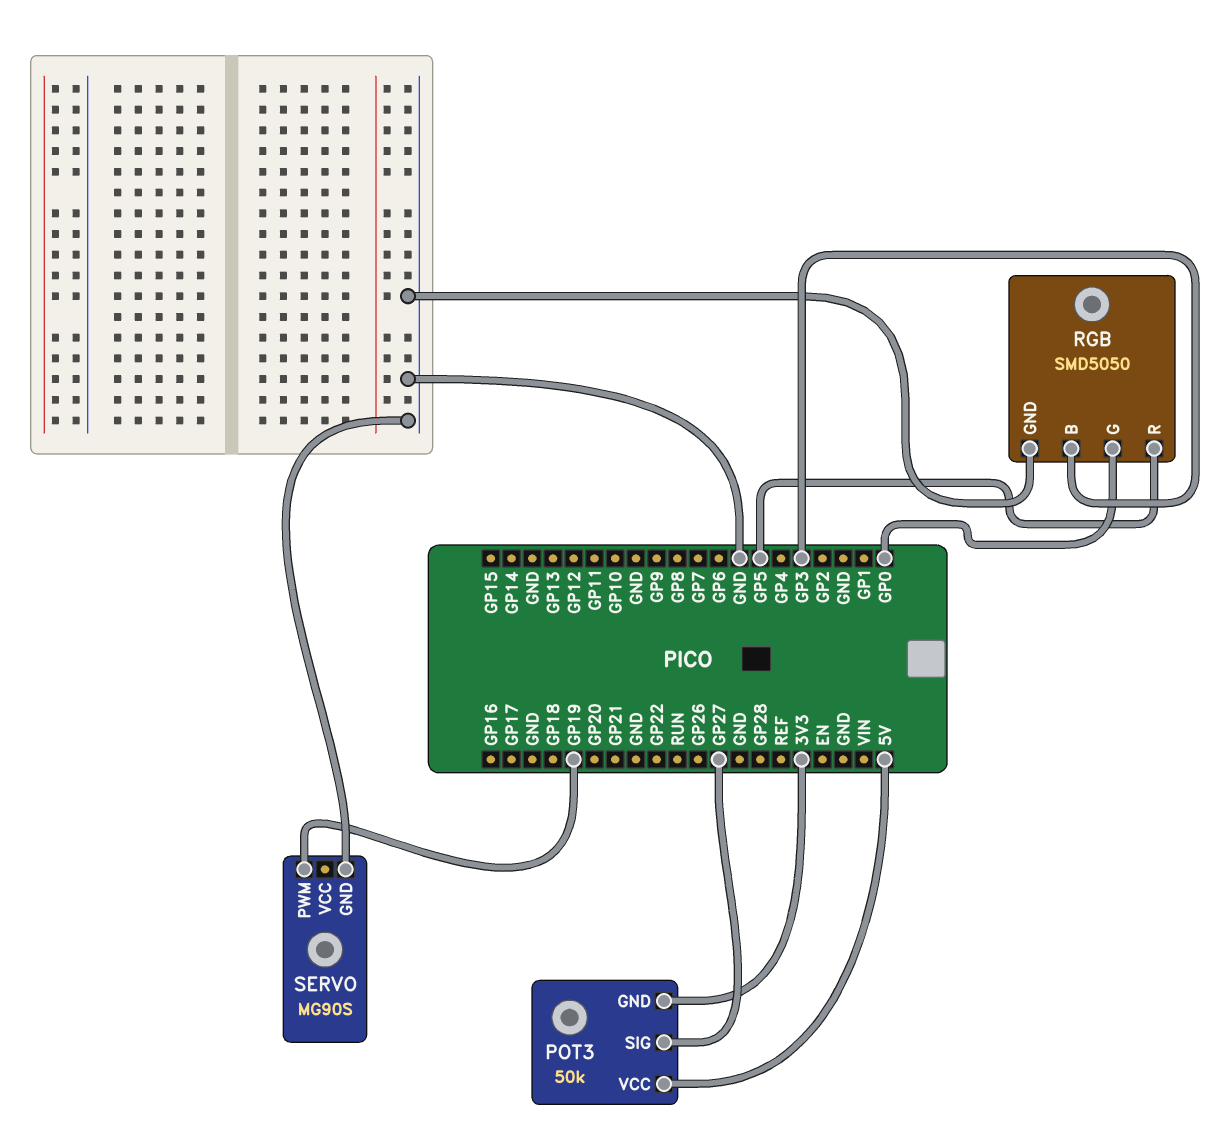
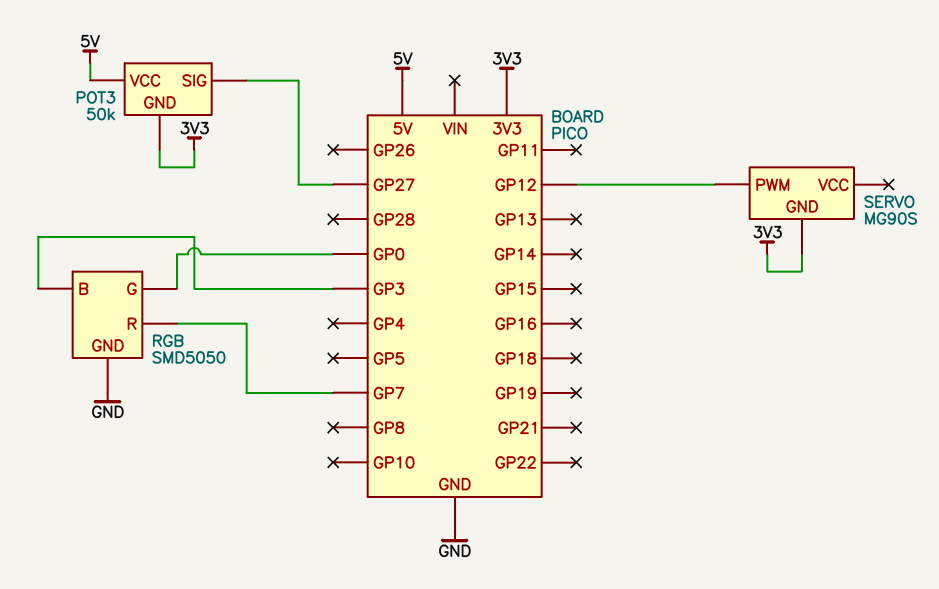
RGB pin R: GP5 -> GP7
SERVO pin GND: GND -> 3V3
SERVO pin PWM: GP19 -> GP12

